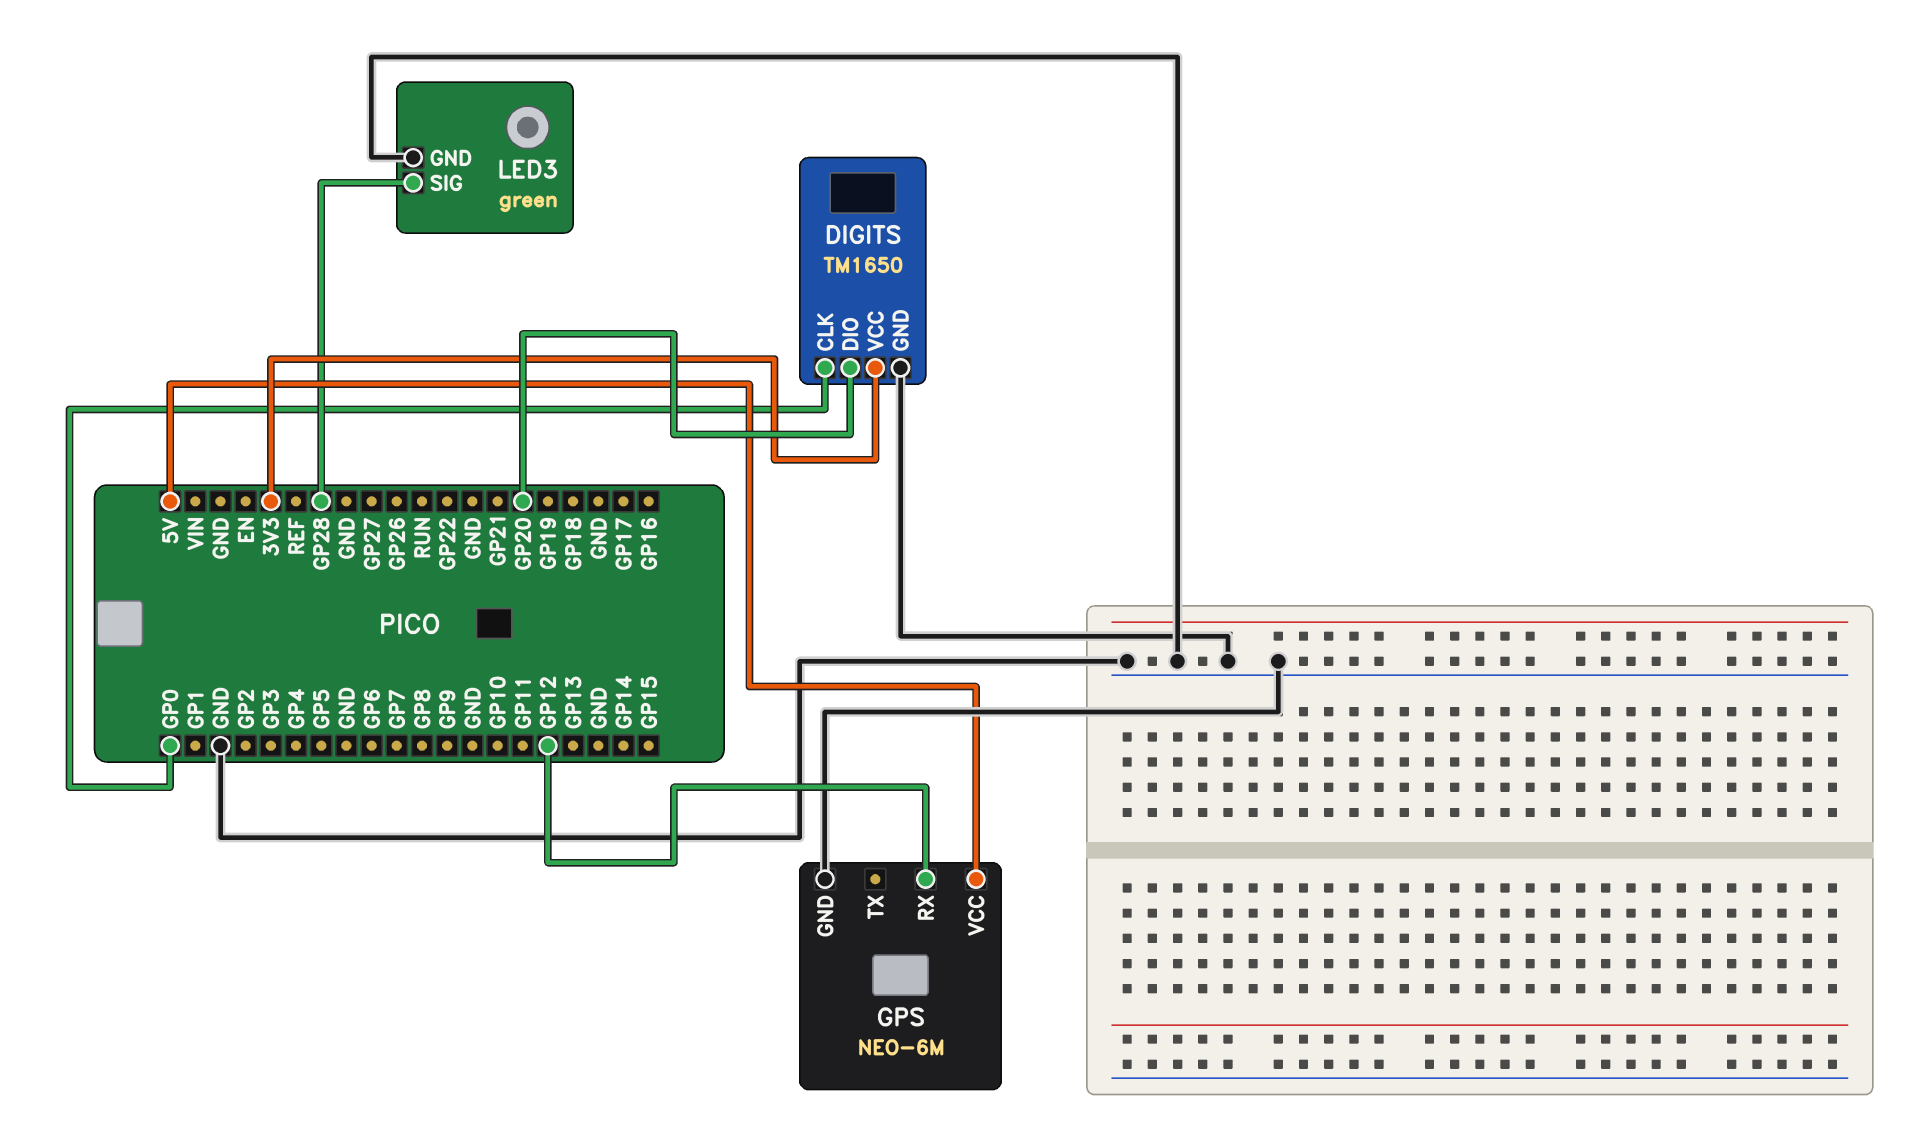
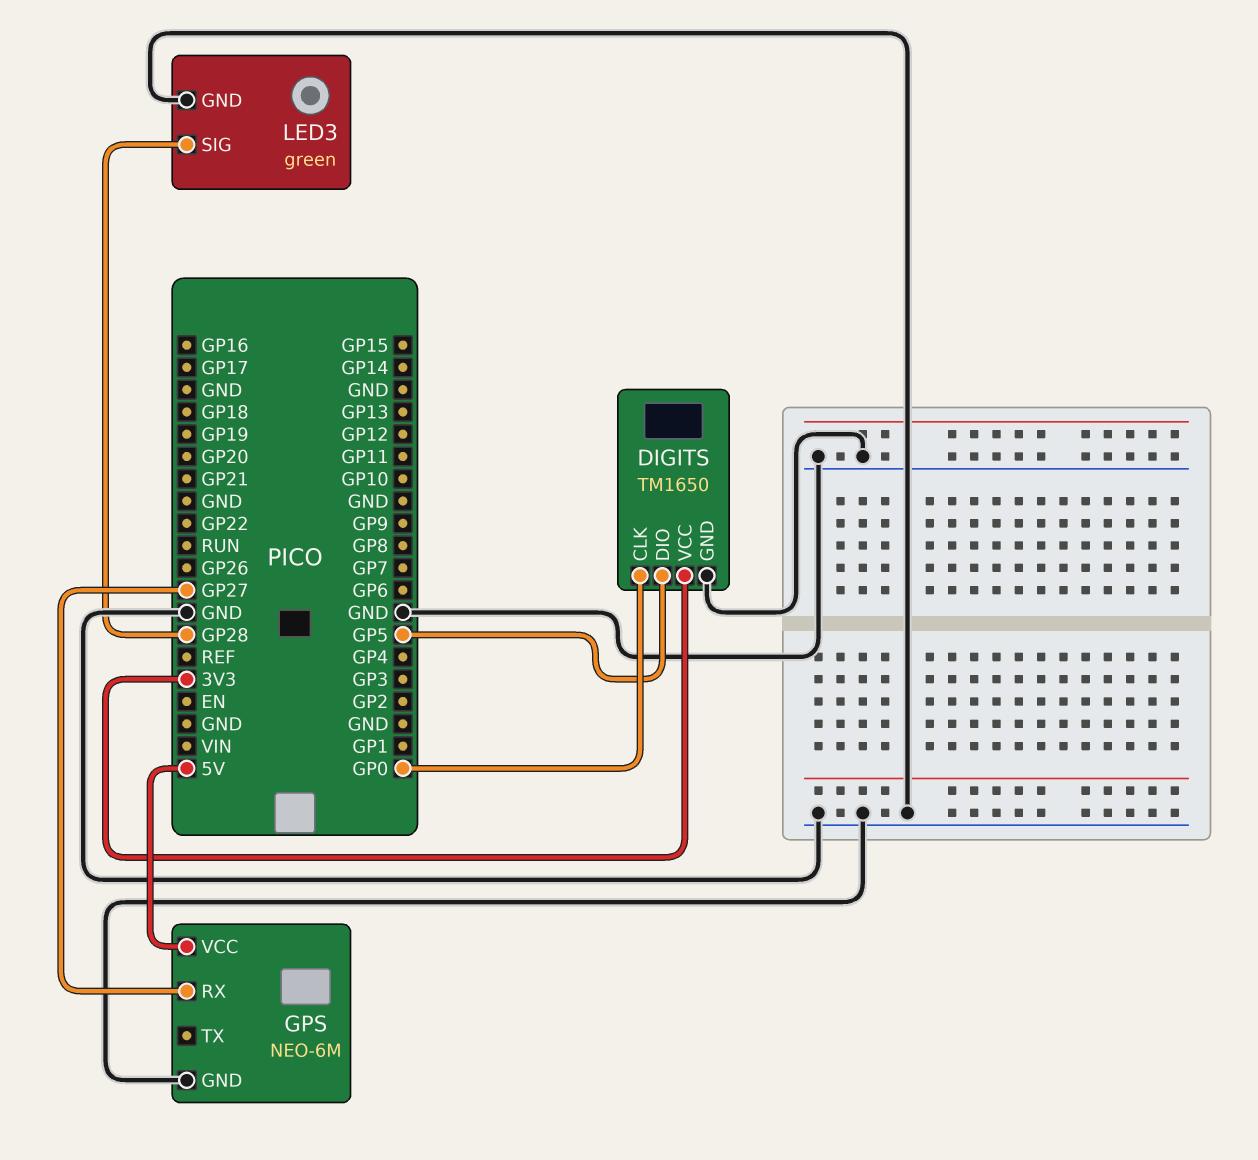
DIGITS pin DIO: GP20 -> GP5
GPS pin RX: GP12 -> GP27

